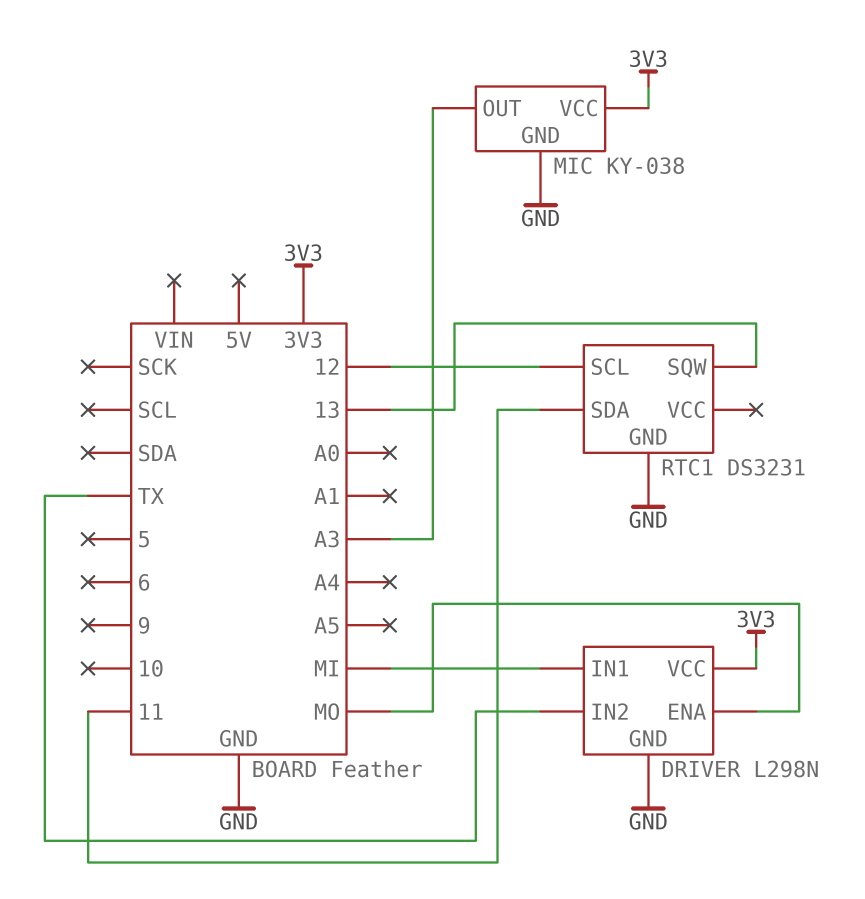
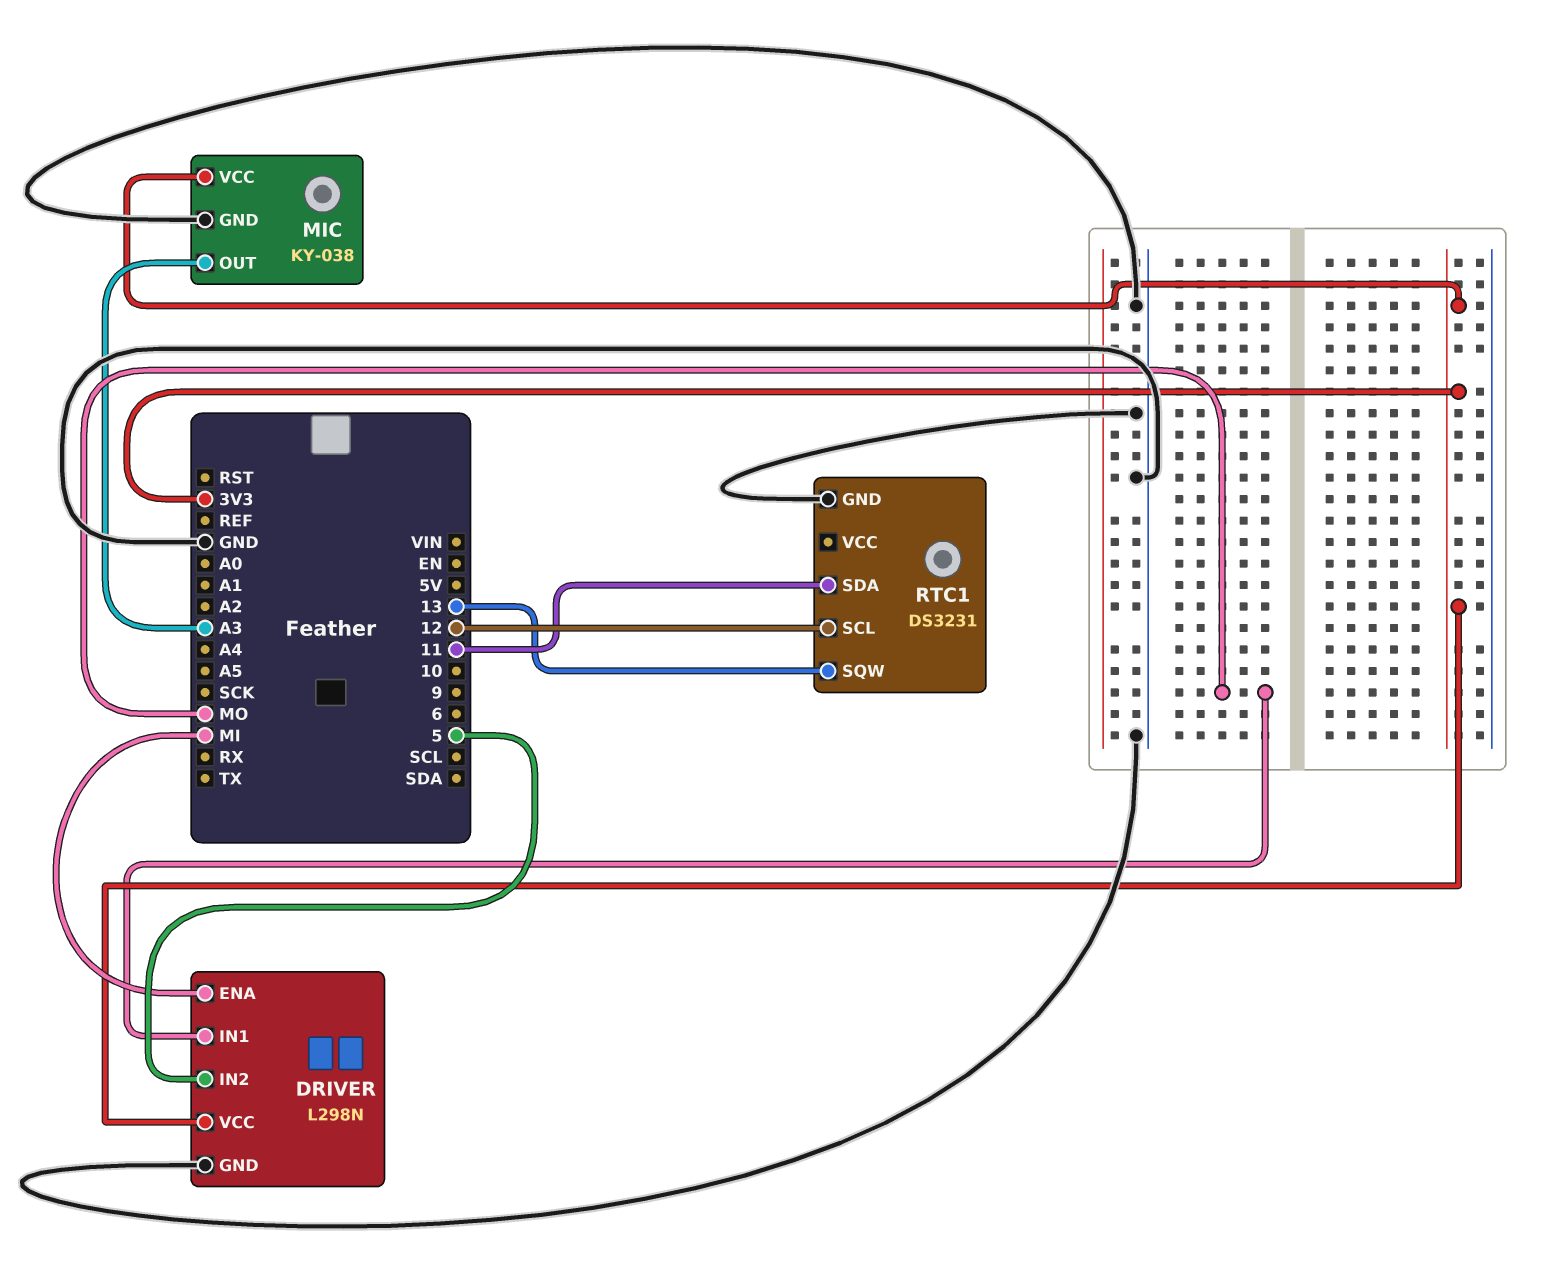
DRIVER pin ENA: MO -> MI
DRIVER pin IN1: MI -> MO
DRIVER pin IN2: TX -> 5

